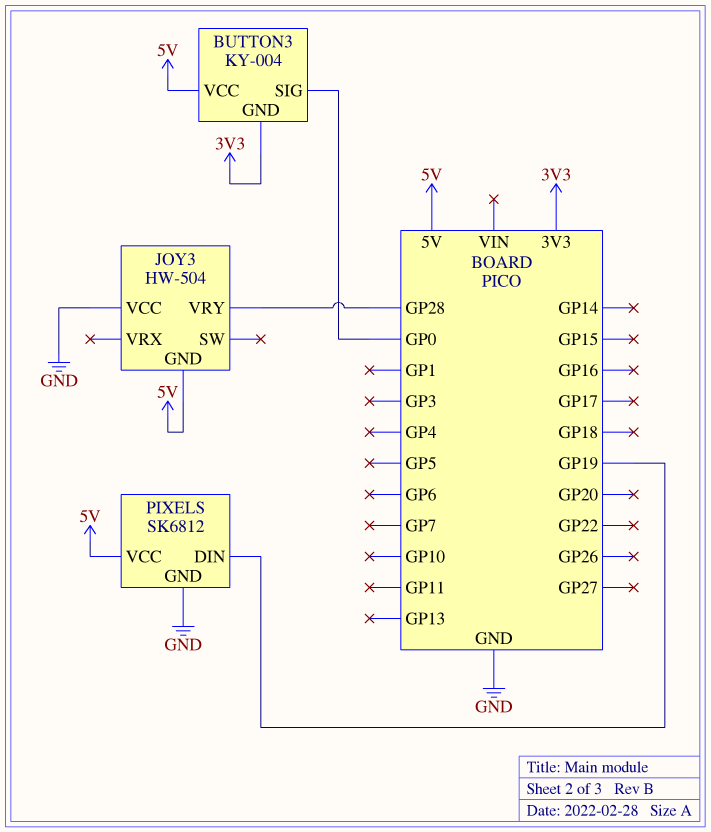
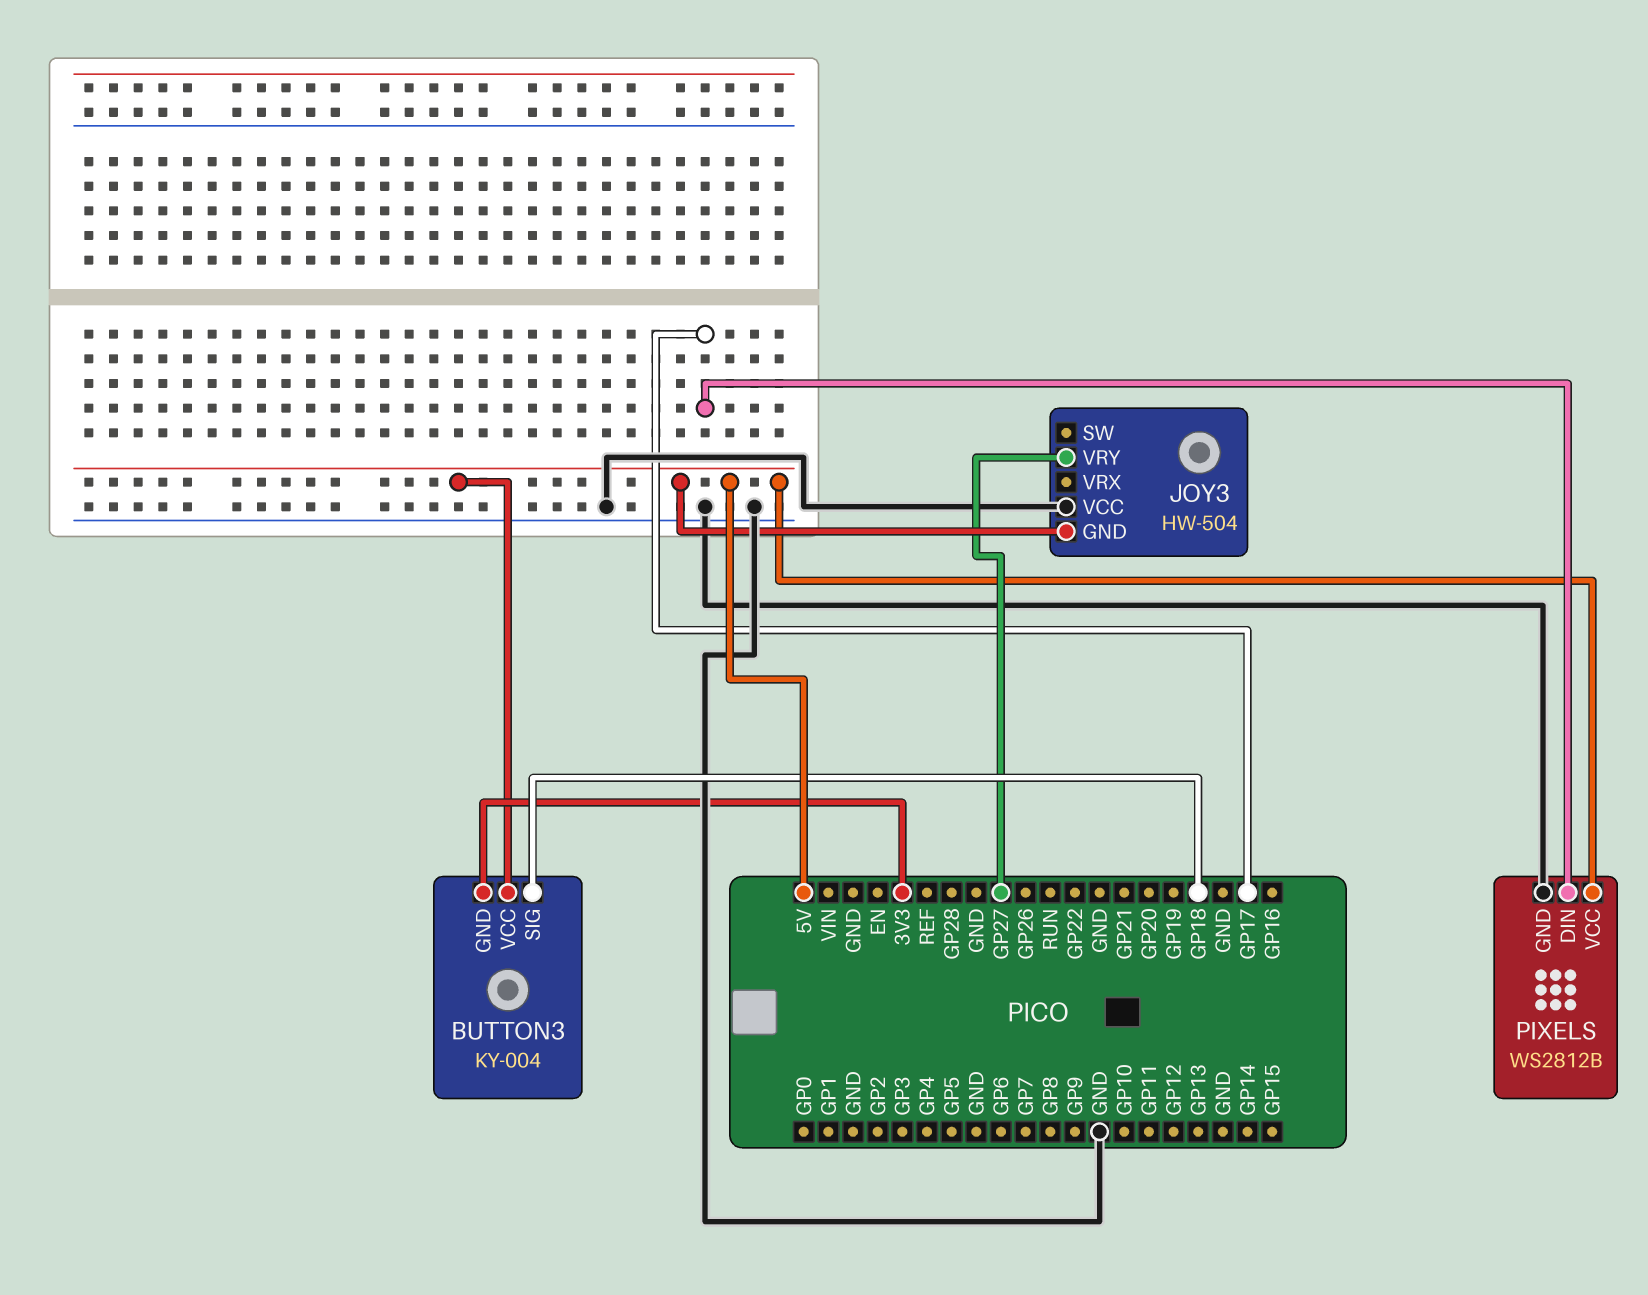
BUTTON3 pin SIG: GP0 -> GP18
JOY3 pin VRY: GP28 -> GP27
PIXELS: SK6812 -> WS2812B
PIXELS pin DIN: GP19 -> GP17

